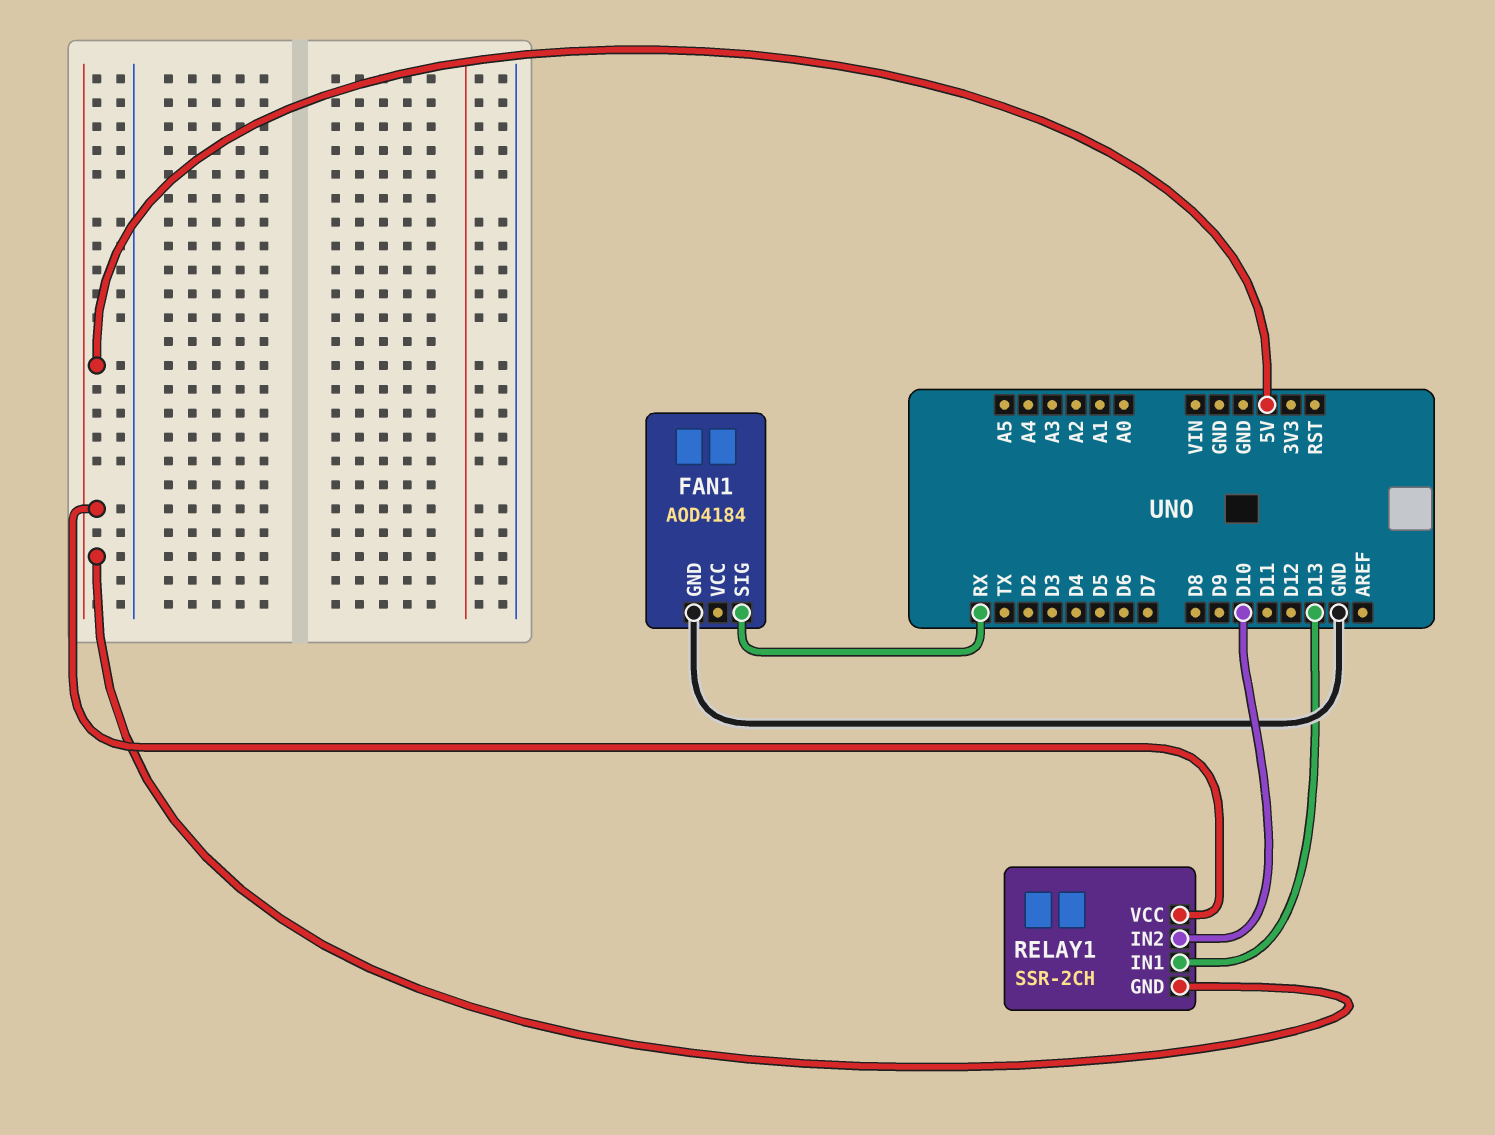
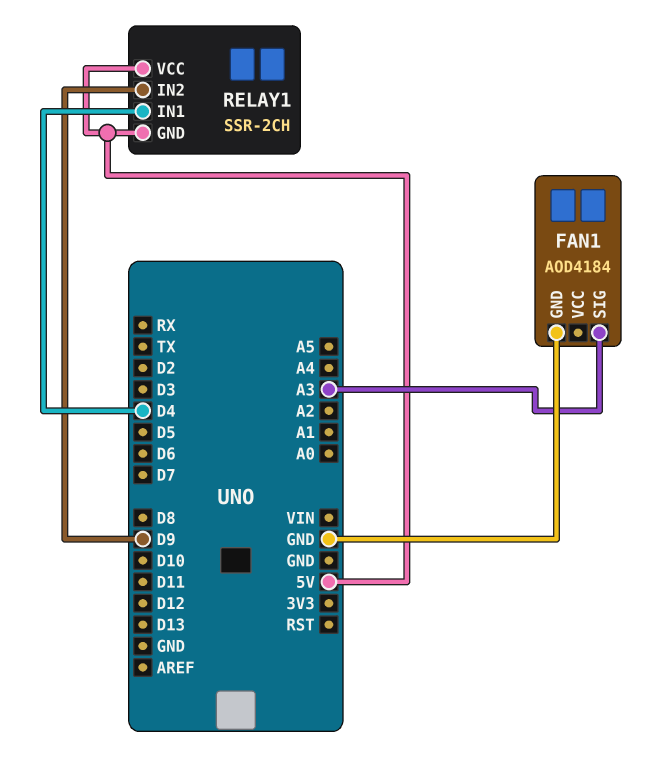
FAN1 pin SIG: RX -> A3
RELAY1 pin IN1: D13 -> D4
RELAY1 pin IN2: D10 -> D9

